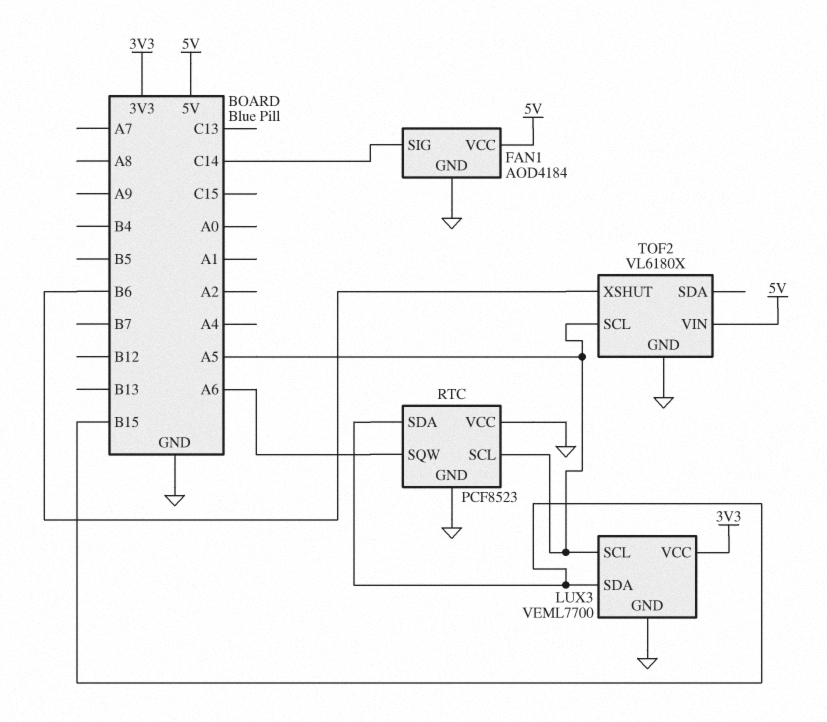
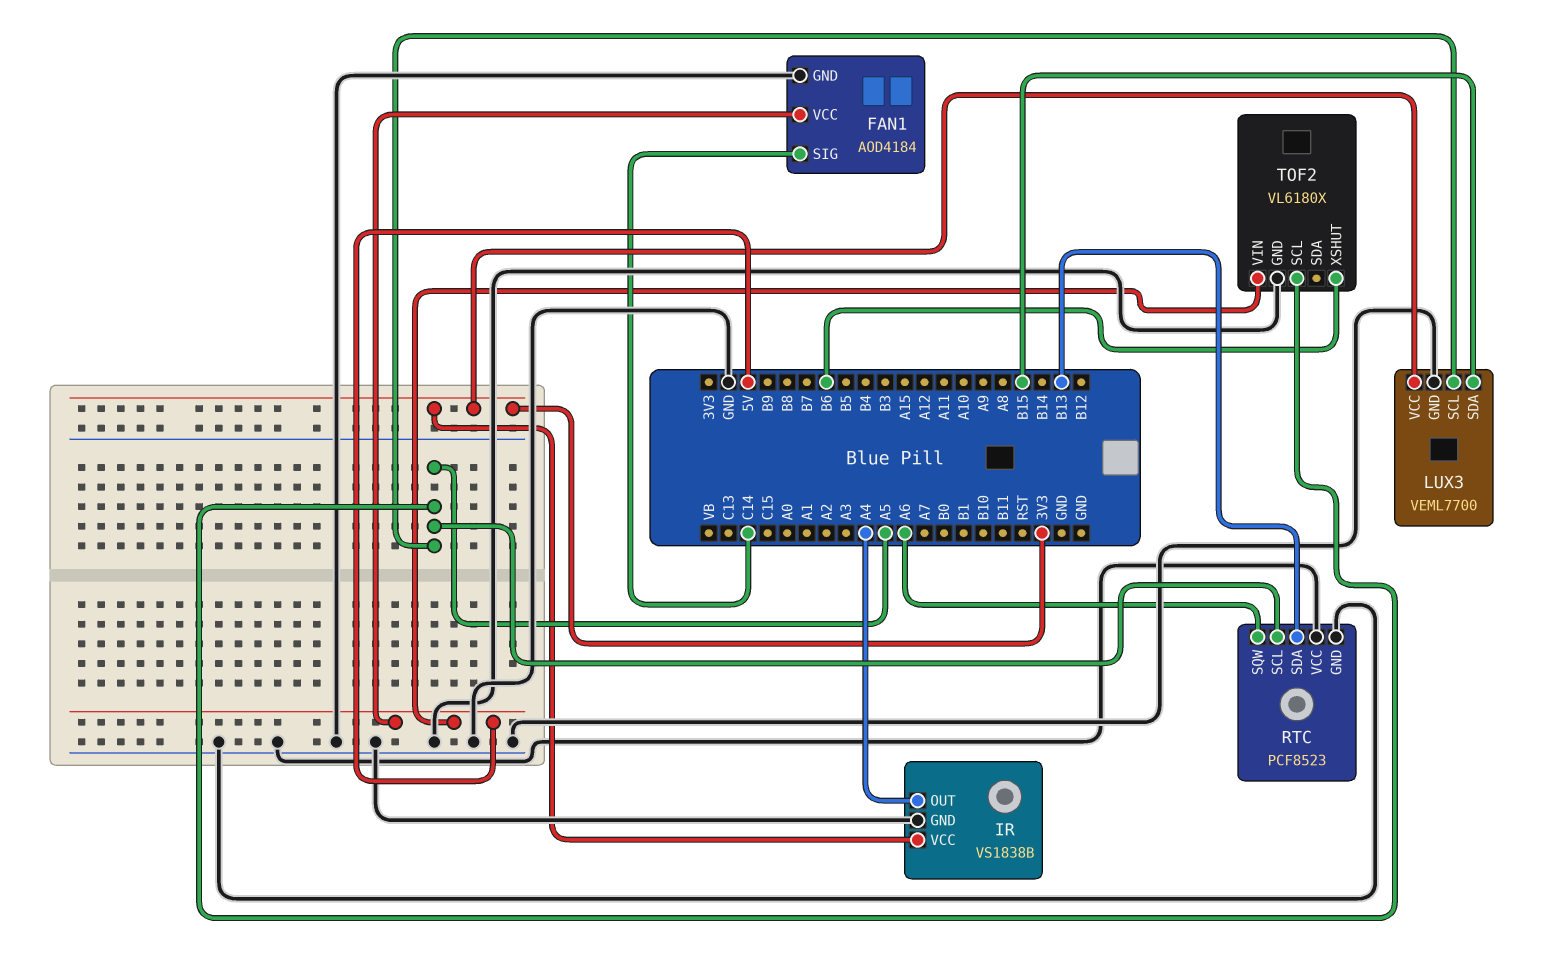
IR: none -> VS1838B
IR pin GND: none -> GND
IR pin OUT: none -> A4
IR pin VCC: none -> 3V3
RTC pin SDA: B15 -> B13

